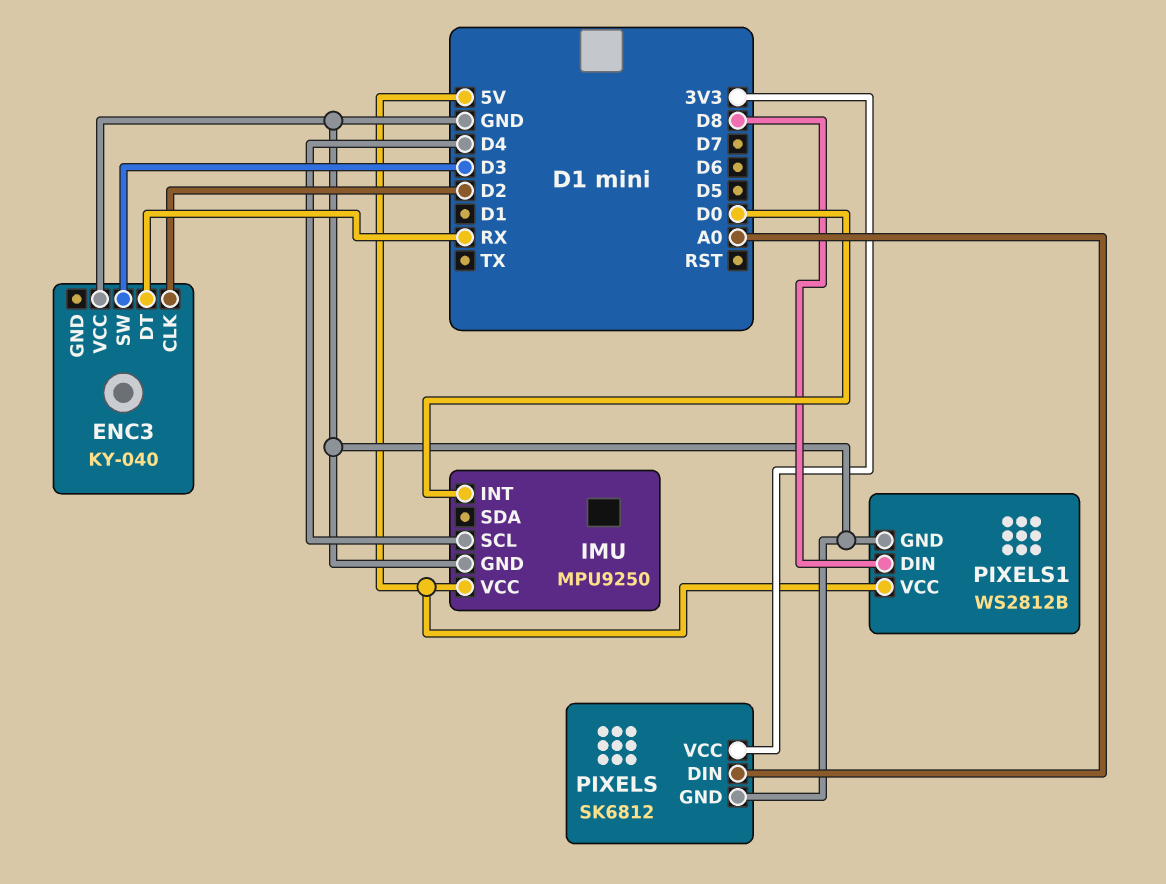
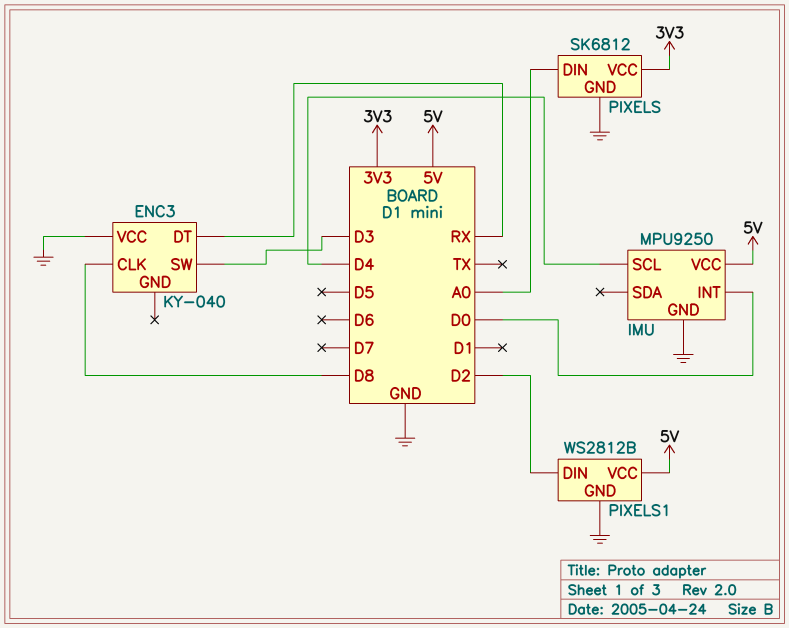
ENC3 pin CLK: D2 -> D8
PIXELS1 pin DIN: D8 -> D2

